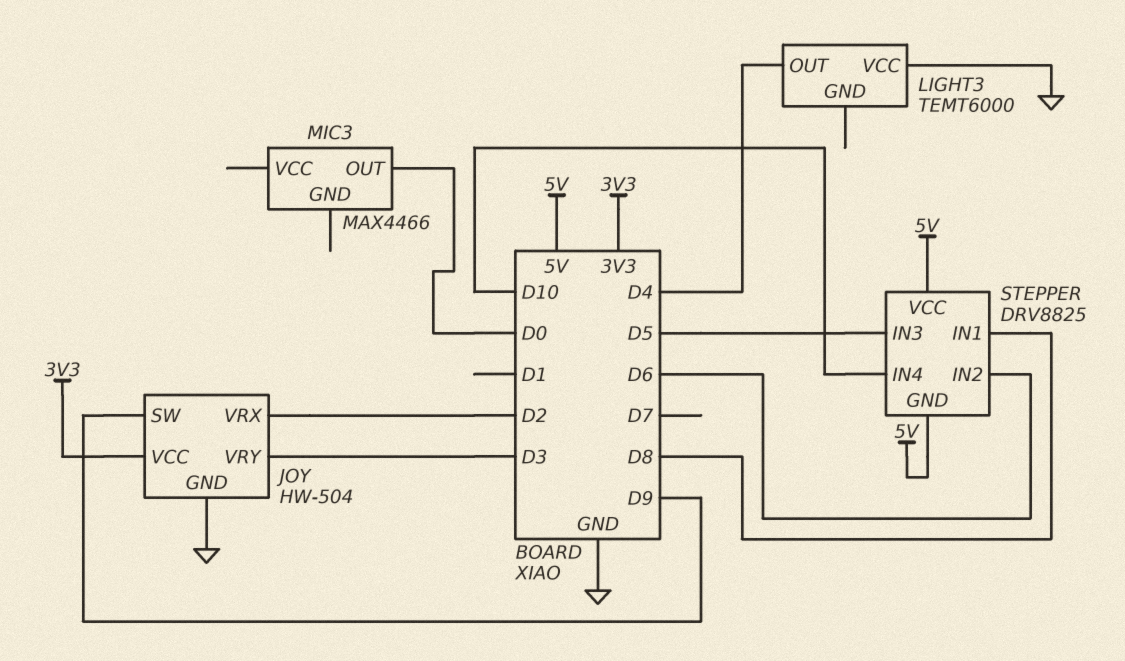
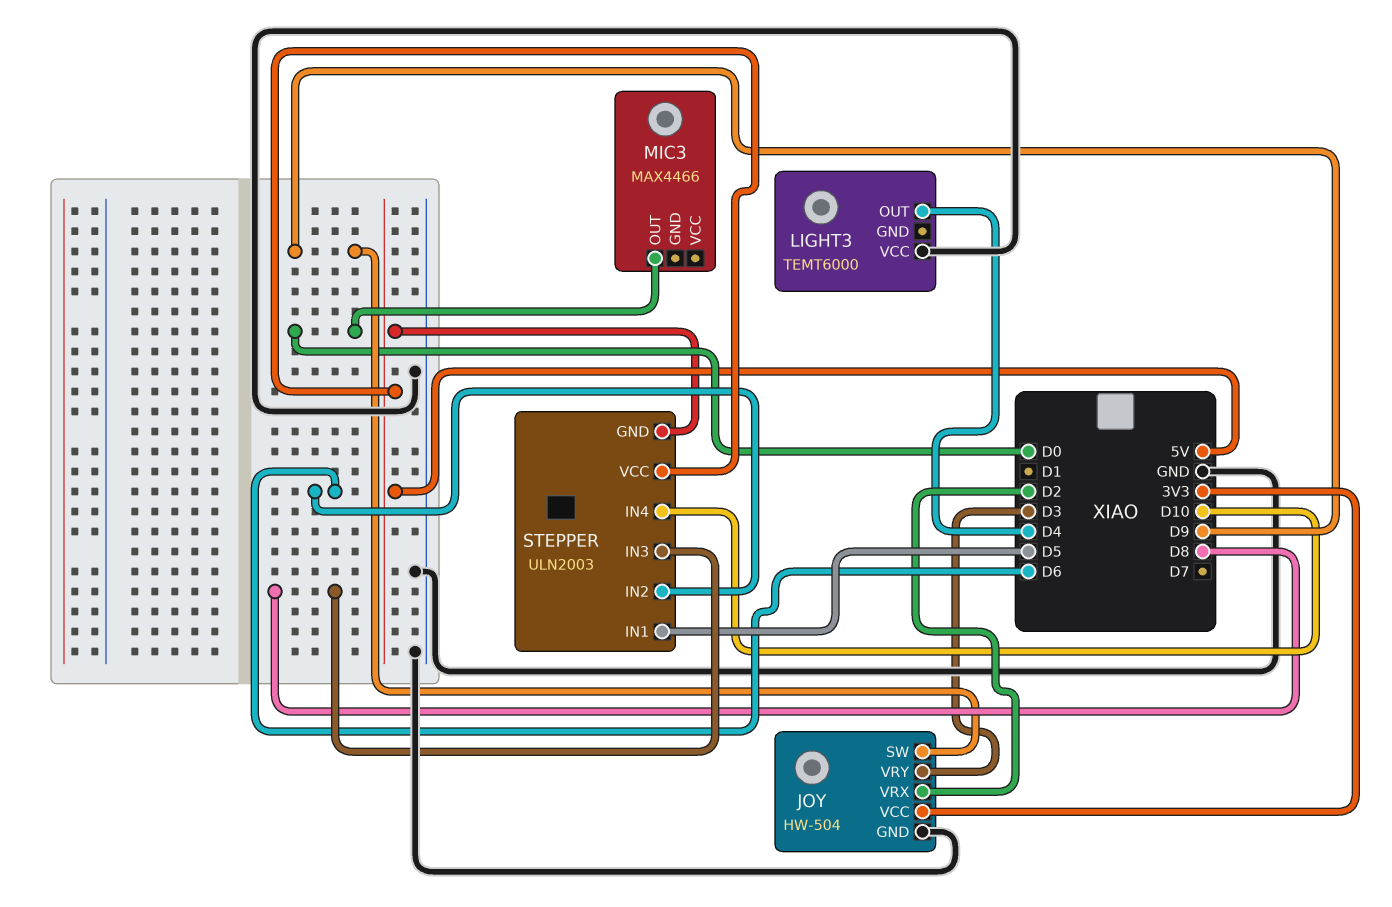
STEPPER: DRV8825 -> ULN2003
STEPPER pin IN1: D8 -> D5
STEPPER pin IN3: D5 -> D8

